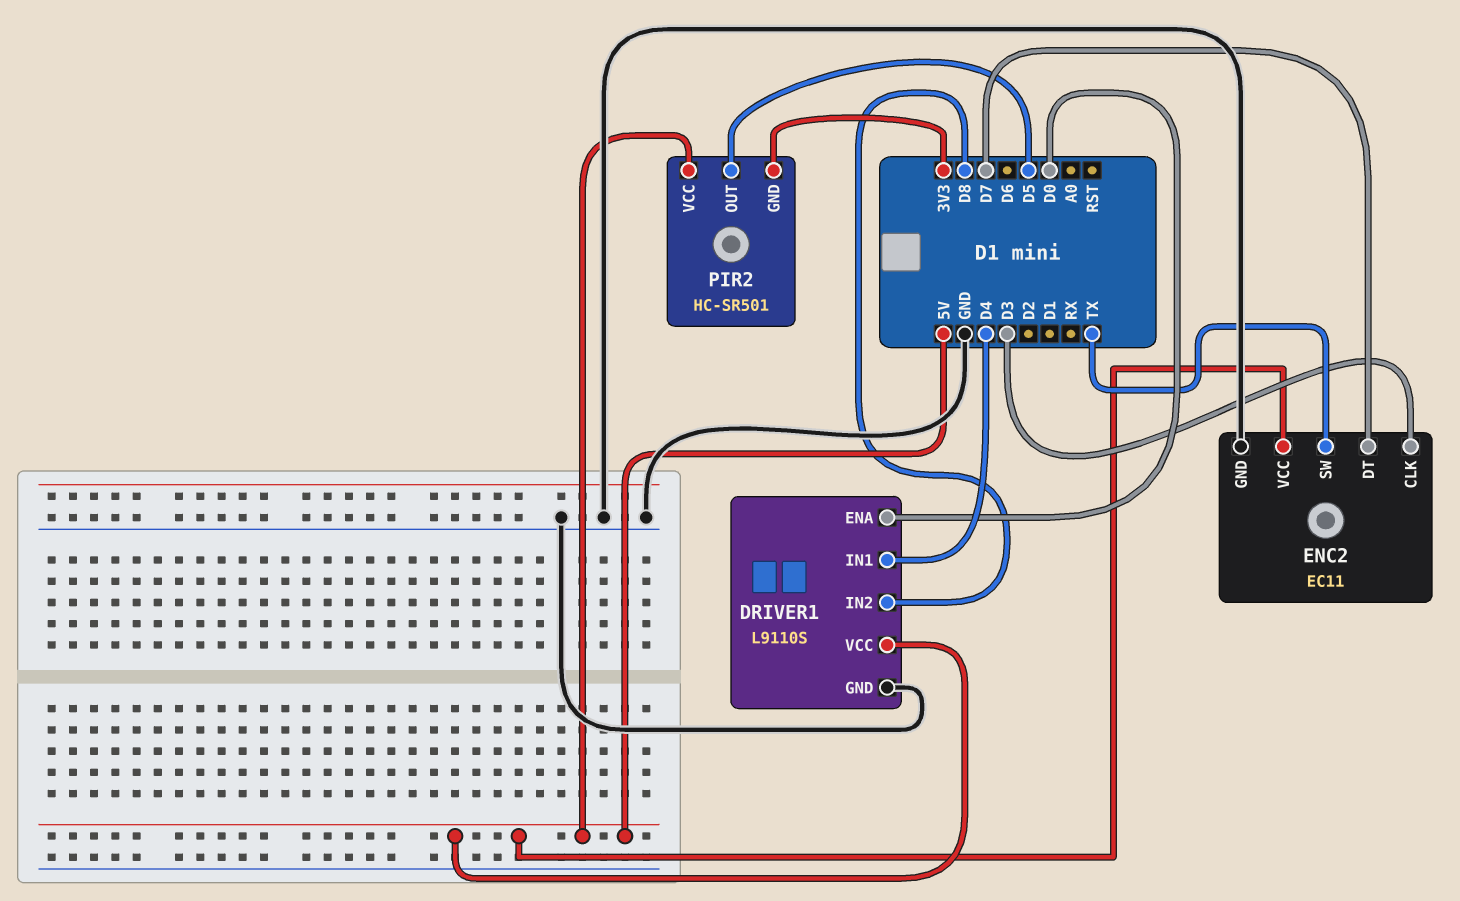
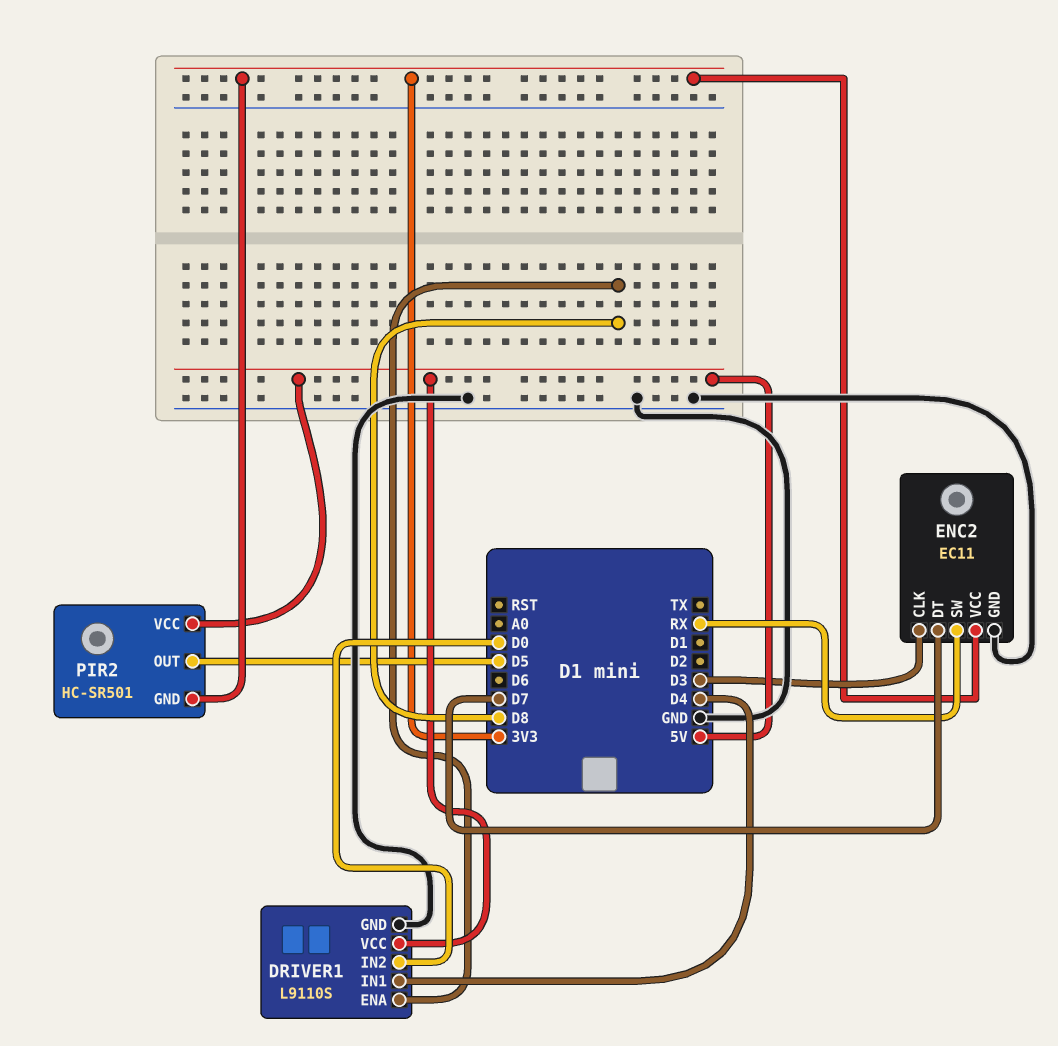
DRIVER1 pin ENA: D0 -> D8
DRIVER1 pin IN2: D8 -> D0
ENC2 pin SW: TX -> RX
ENC2 pin VCC: 5V -> 3V3

